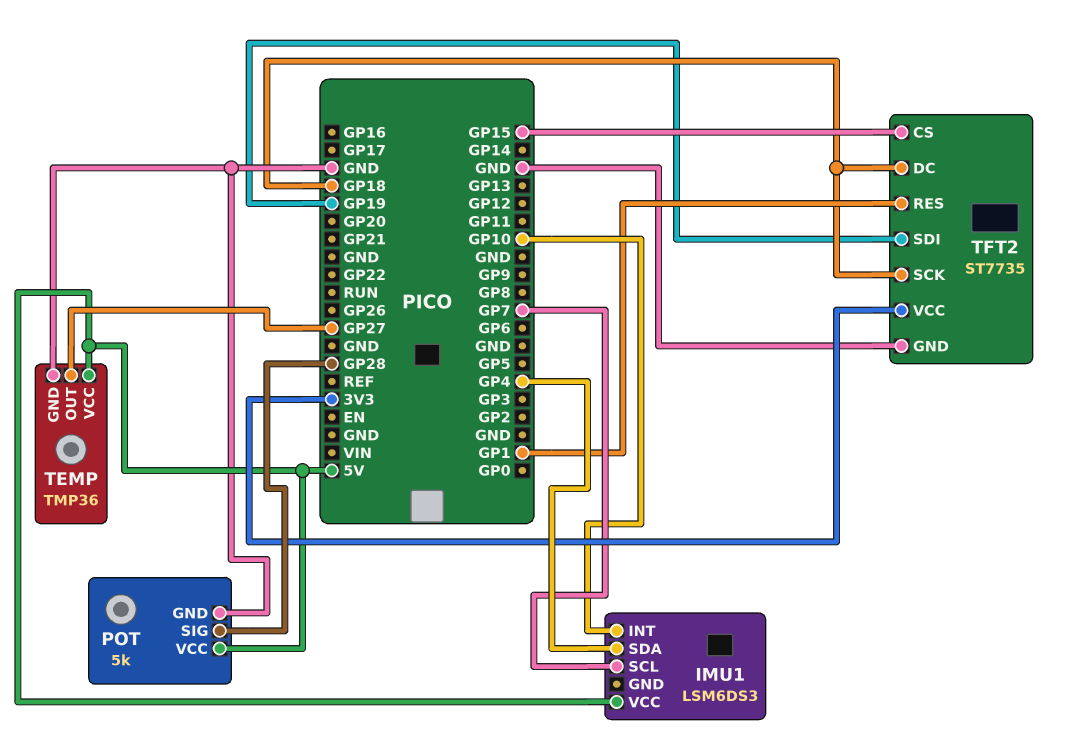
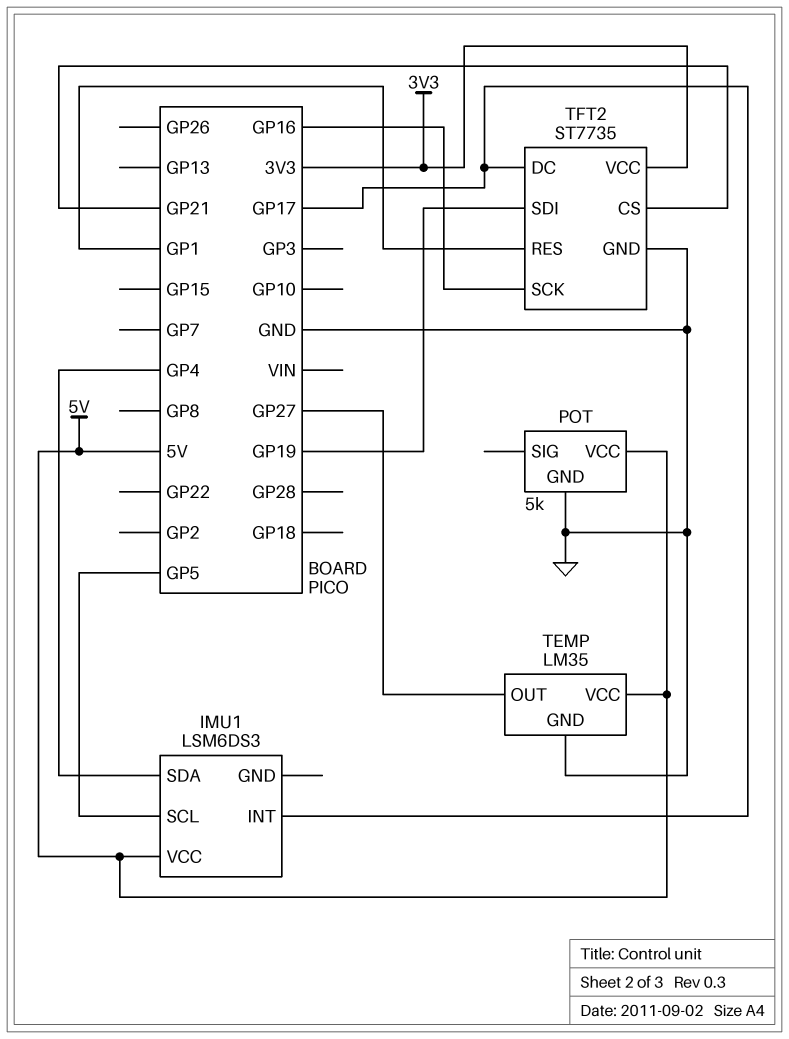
IMU1 pin INT: GP10 -> GP17
IMU1 pin SCL: GP7 -> GP5
POT pin SIG: GP28 -> none
TEMP: TMP36 -> LM35
TFT2 pin CS: GP15 -> GP21
TFT2 pin DC: GP18 -> GP17
TFT2 pin SCK: GP18 -> GP16

